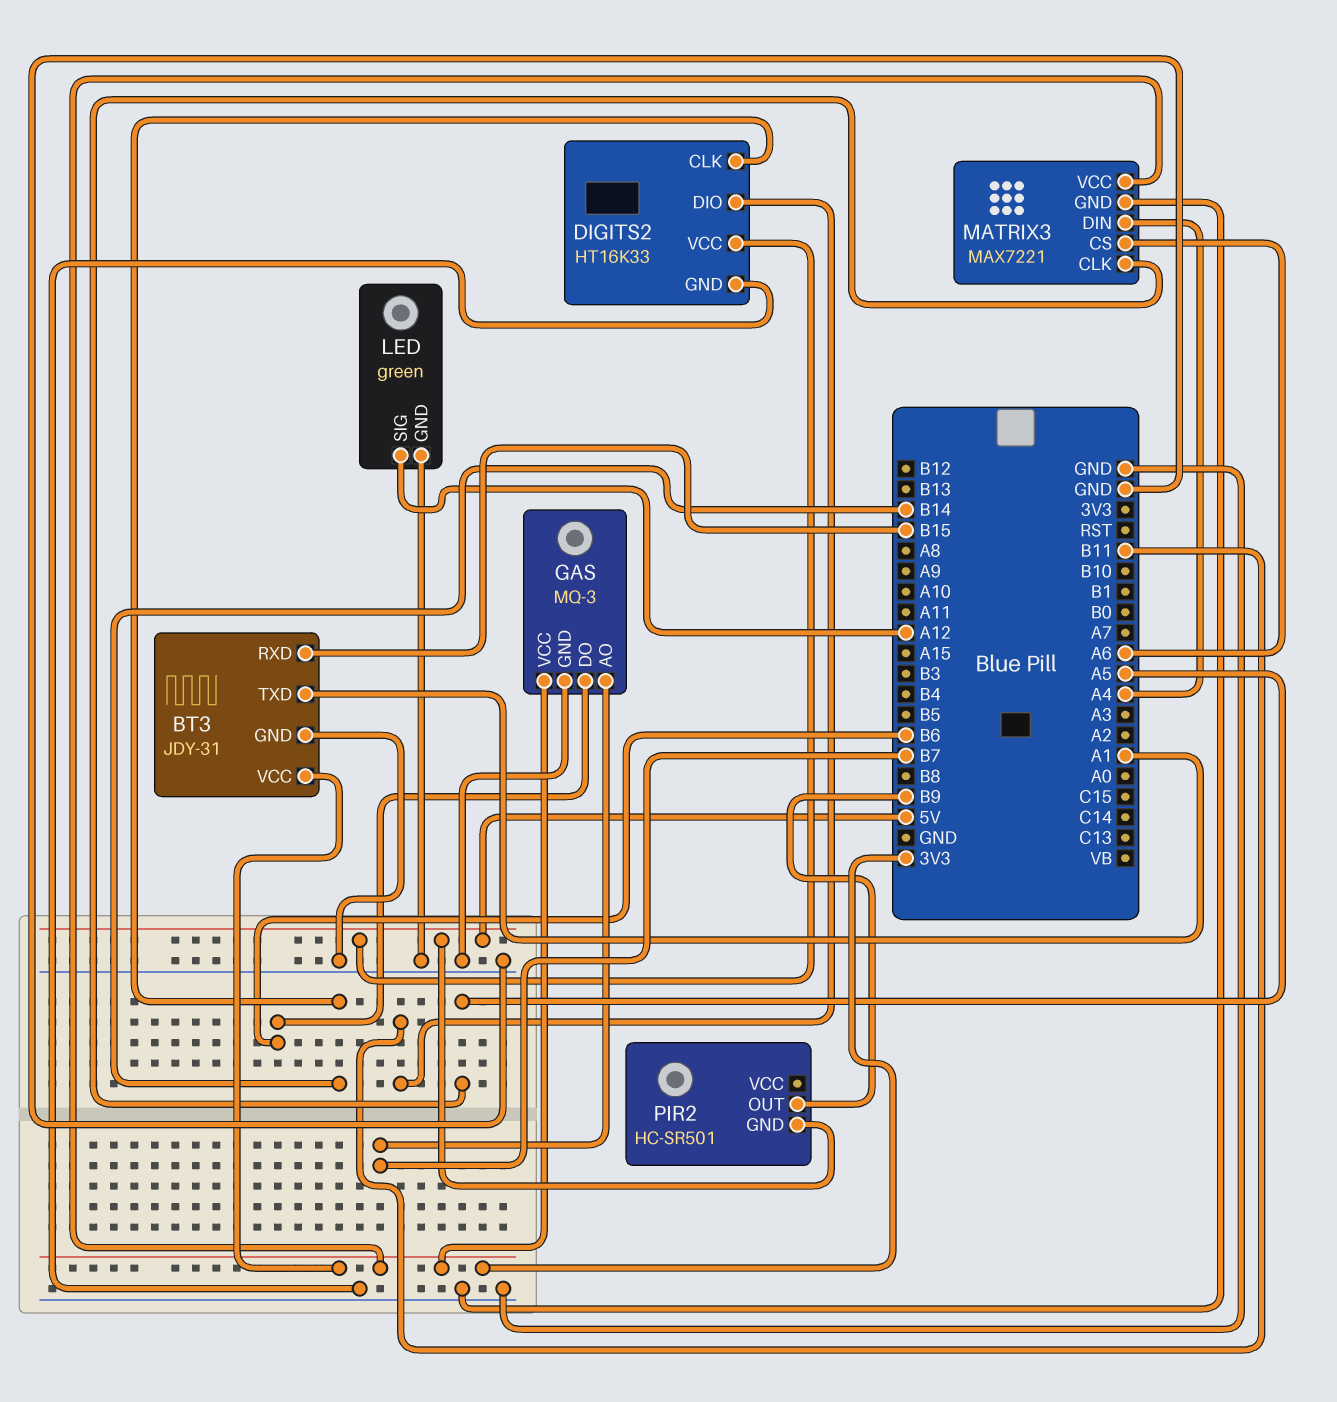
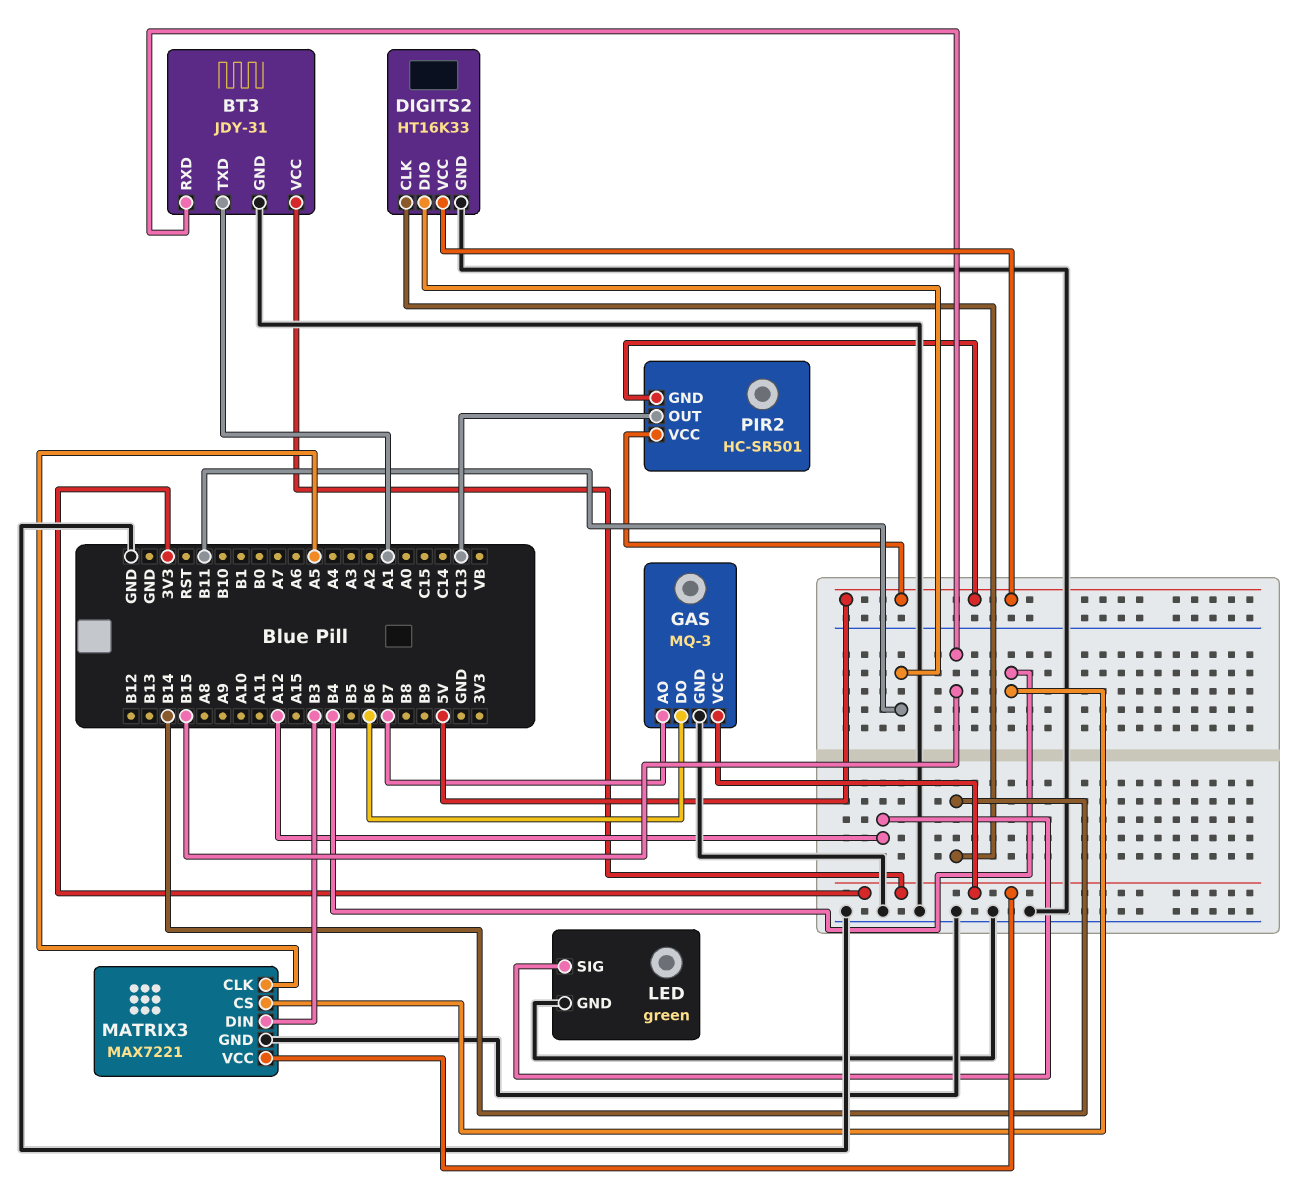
MATRIX3 pin CS: A6 -> B4
MATRIX3 pin DIN: A4 -> B3
PIR2 pin OUT: B9 -> C13
PIR2 pin VCC: none -> 5V

